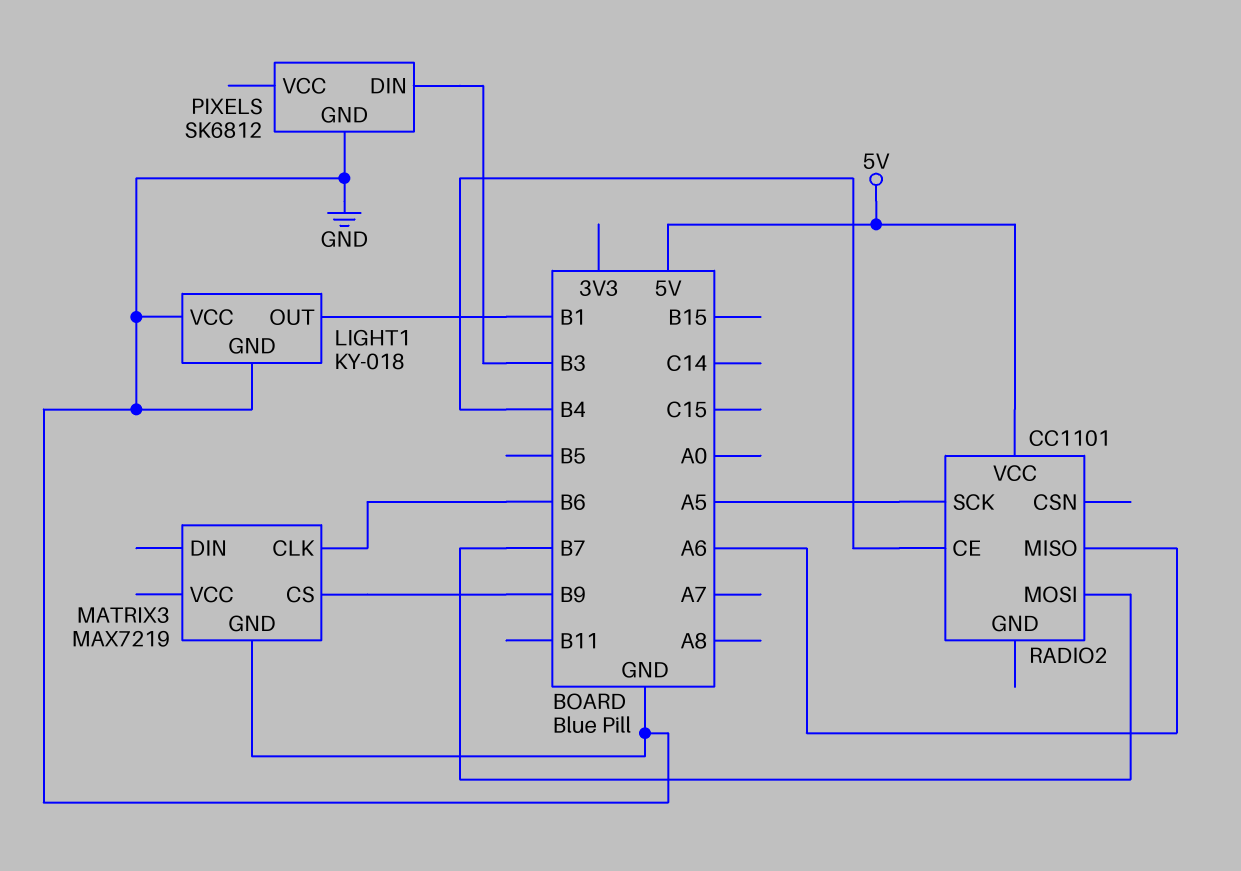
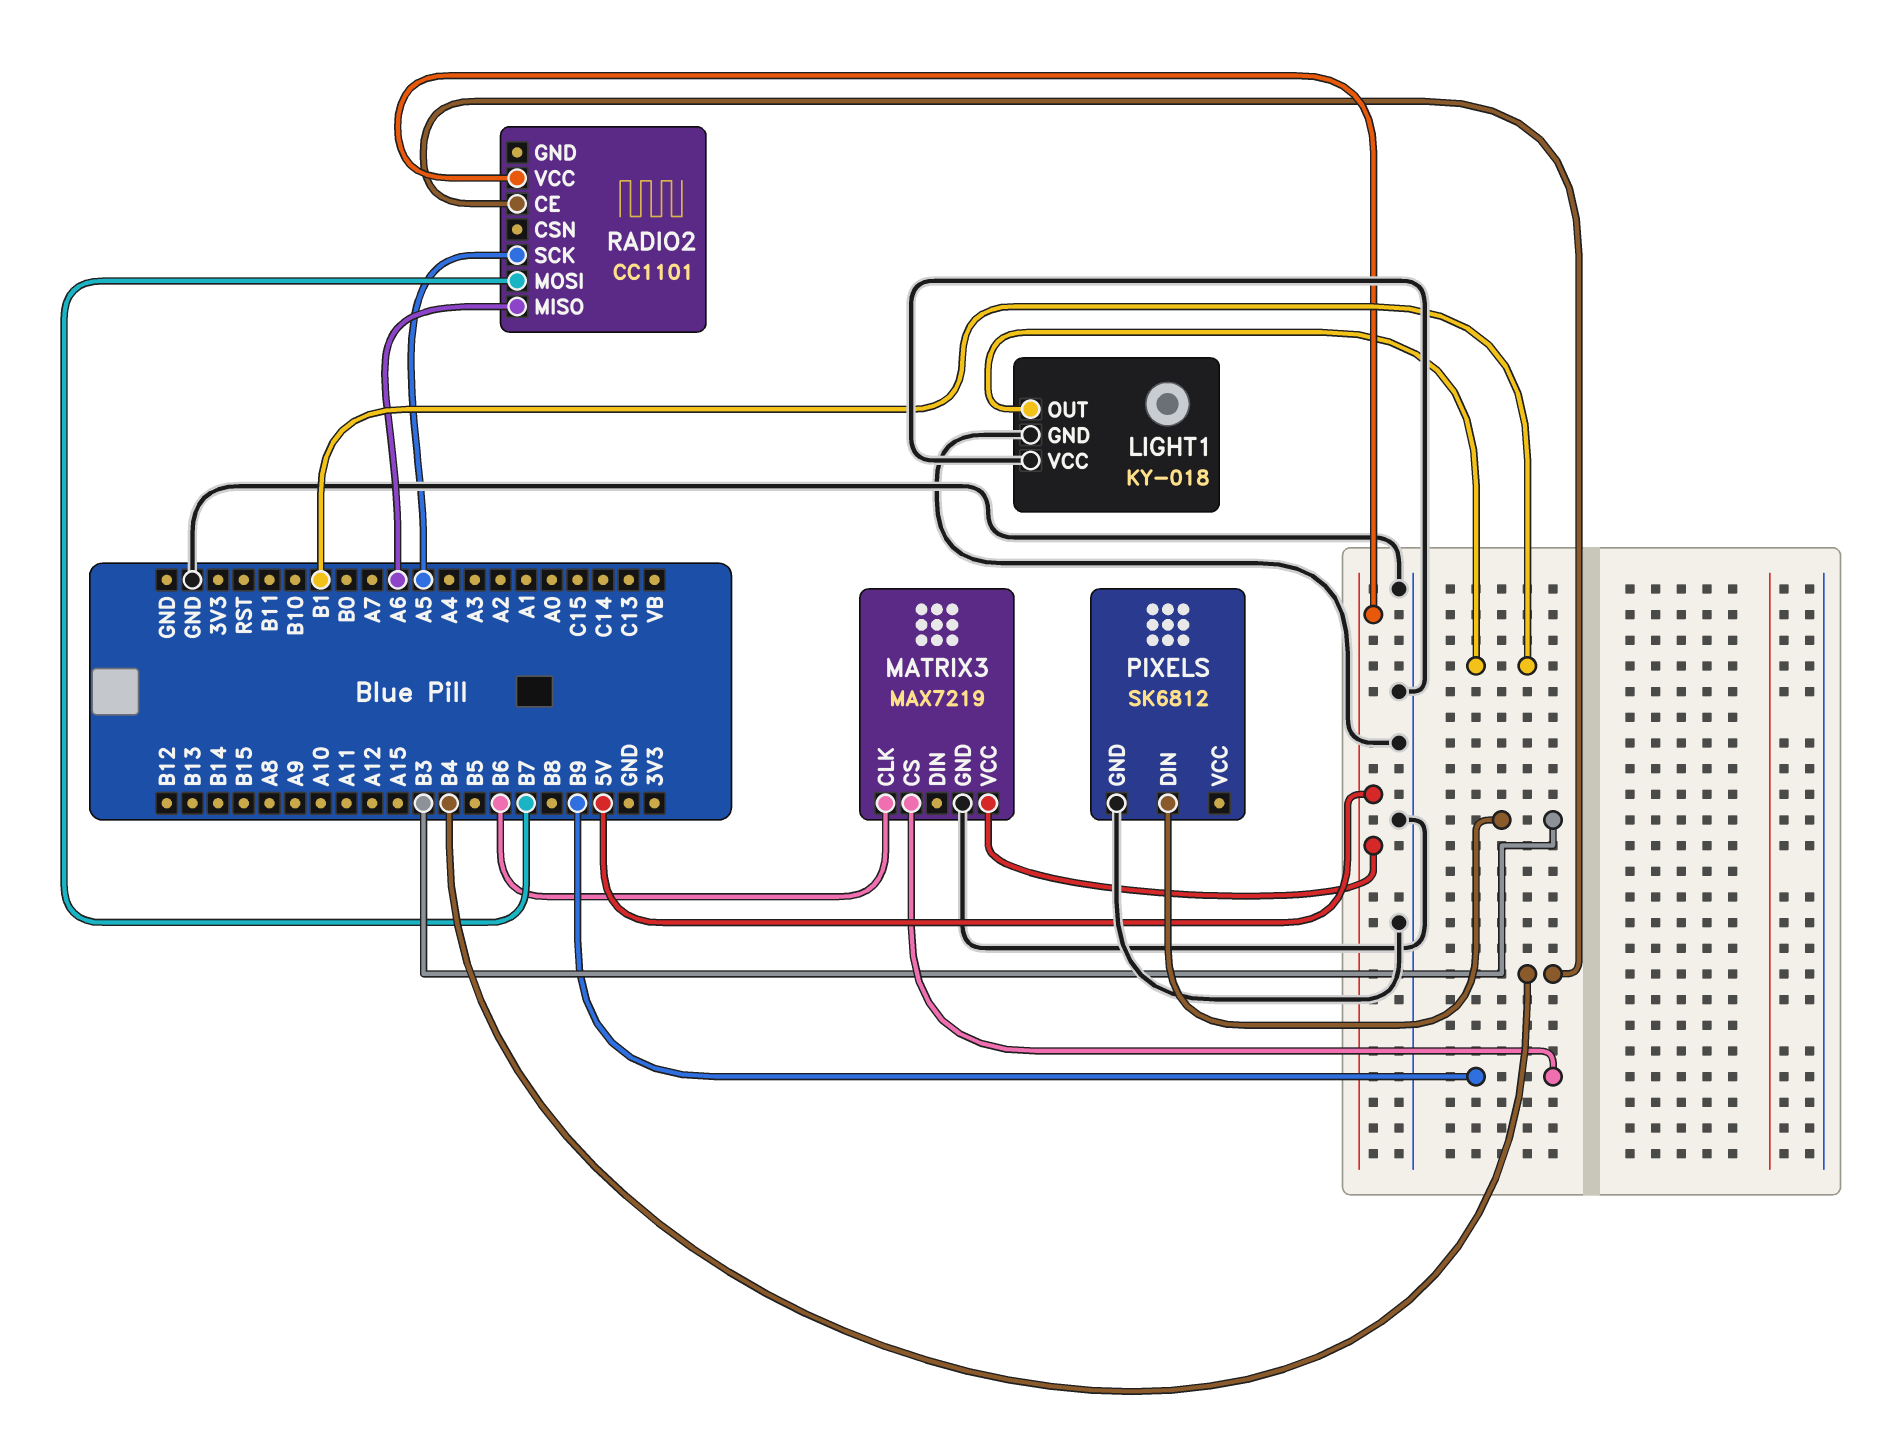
MATRIX3 pin VCC: none -> 5V

